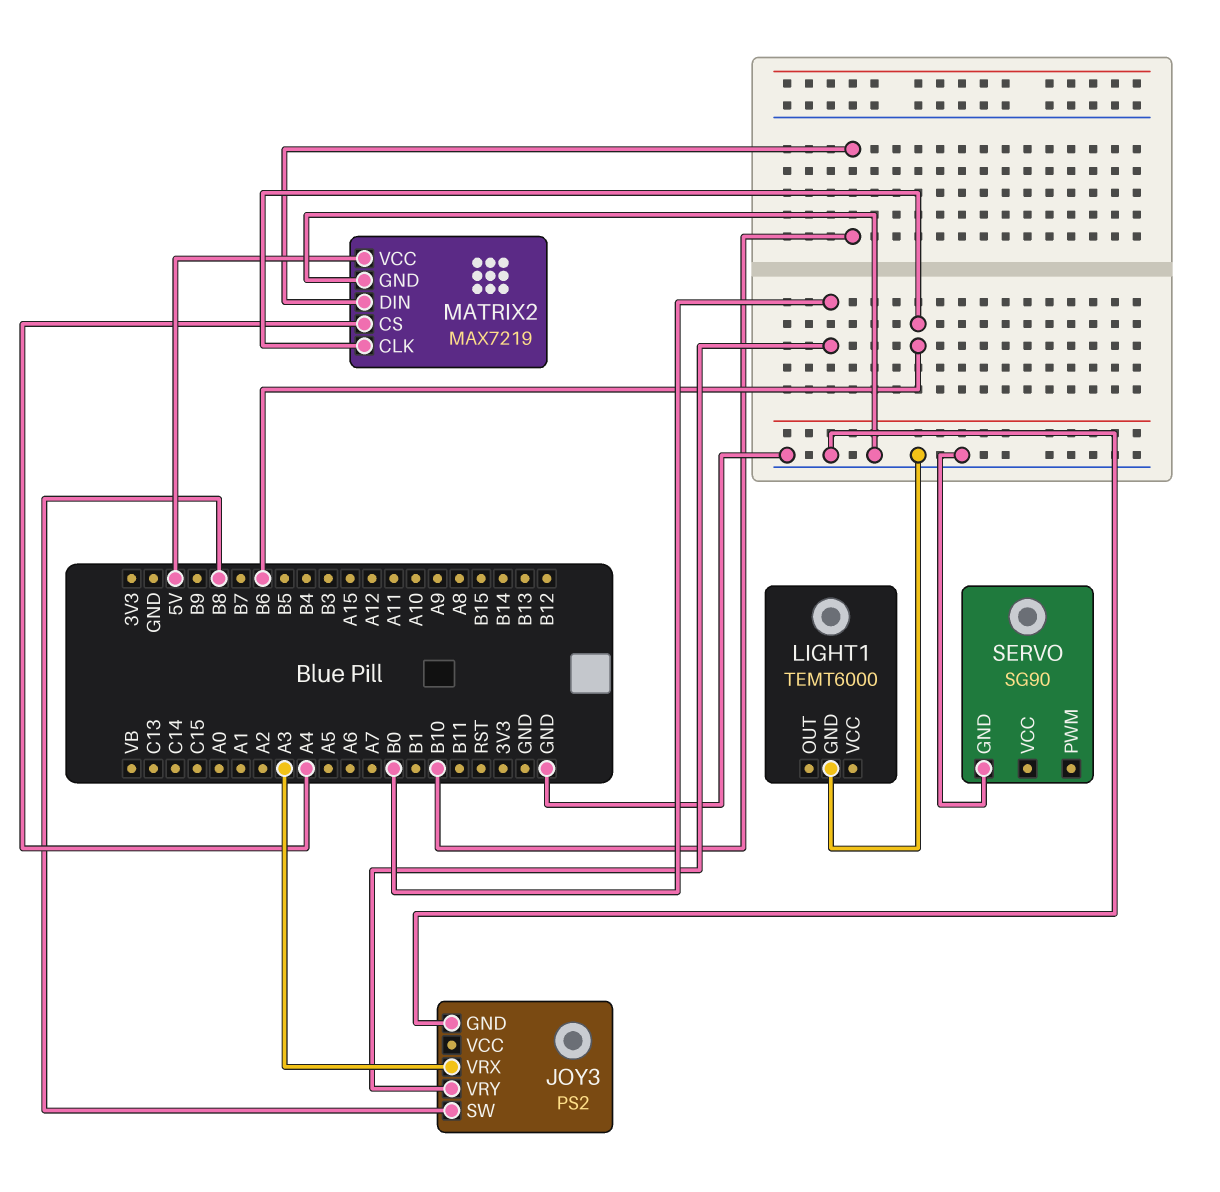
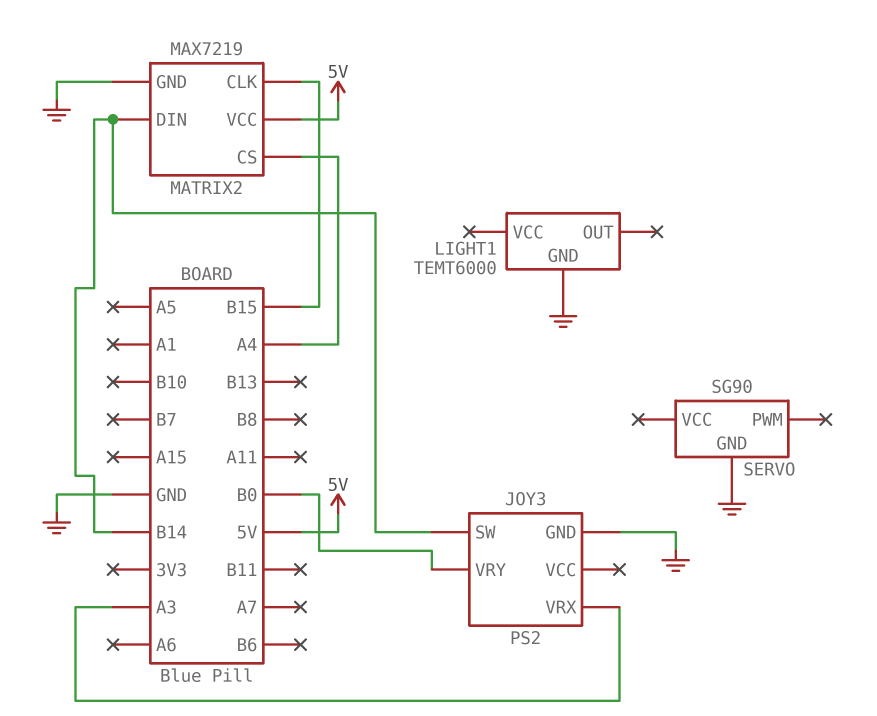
JOY3 pin SW: B8 -> B14
MATRIX2 pin CLK: B6 -> B15
MATRIX2 pin DIN: B10 -> B14

